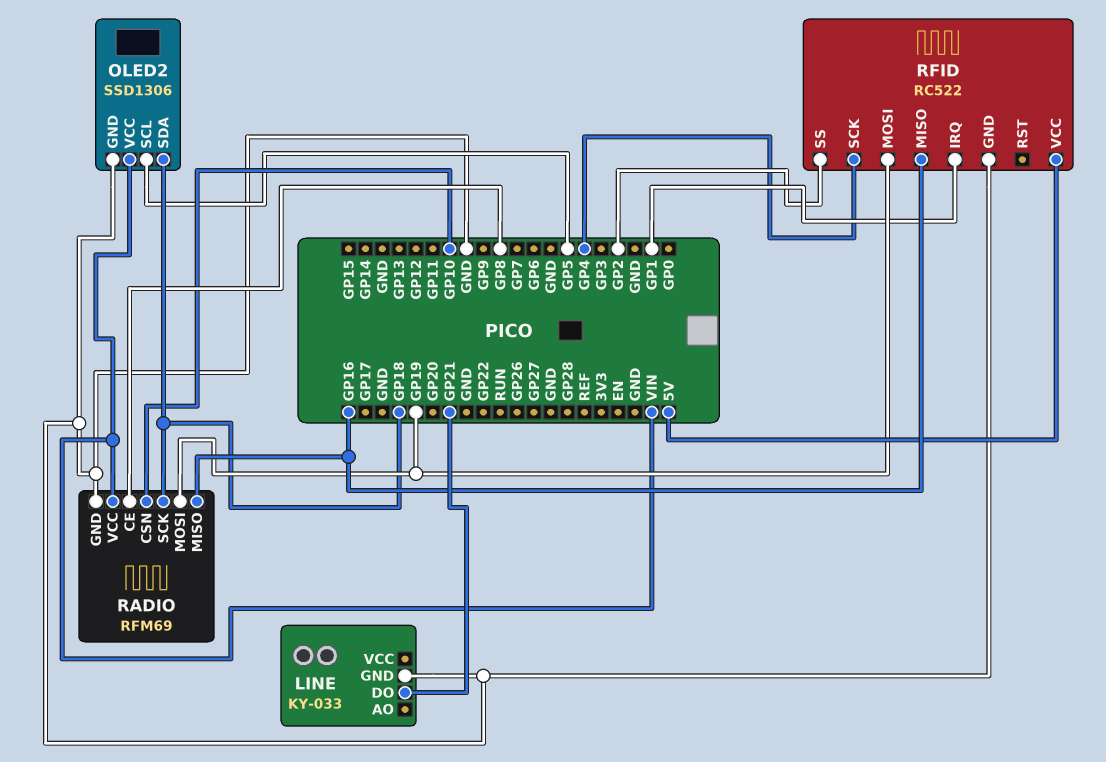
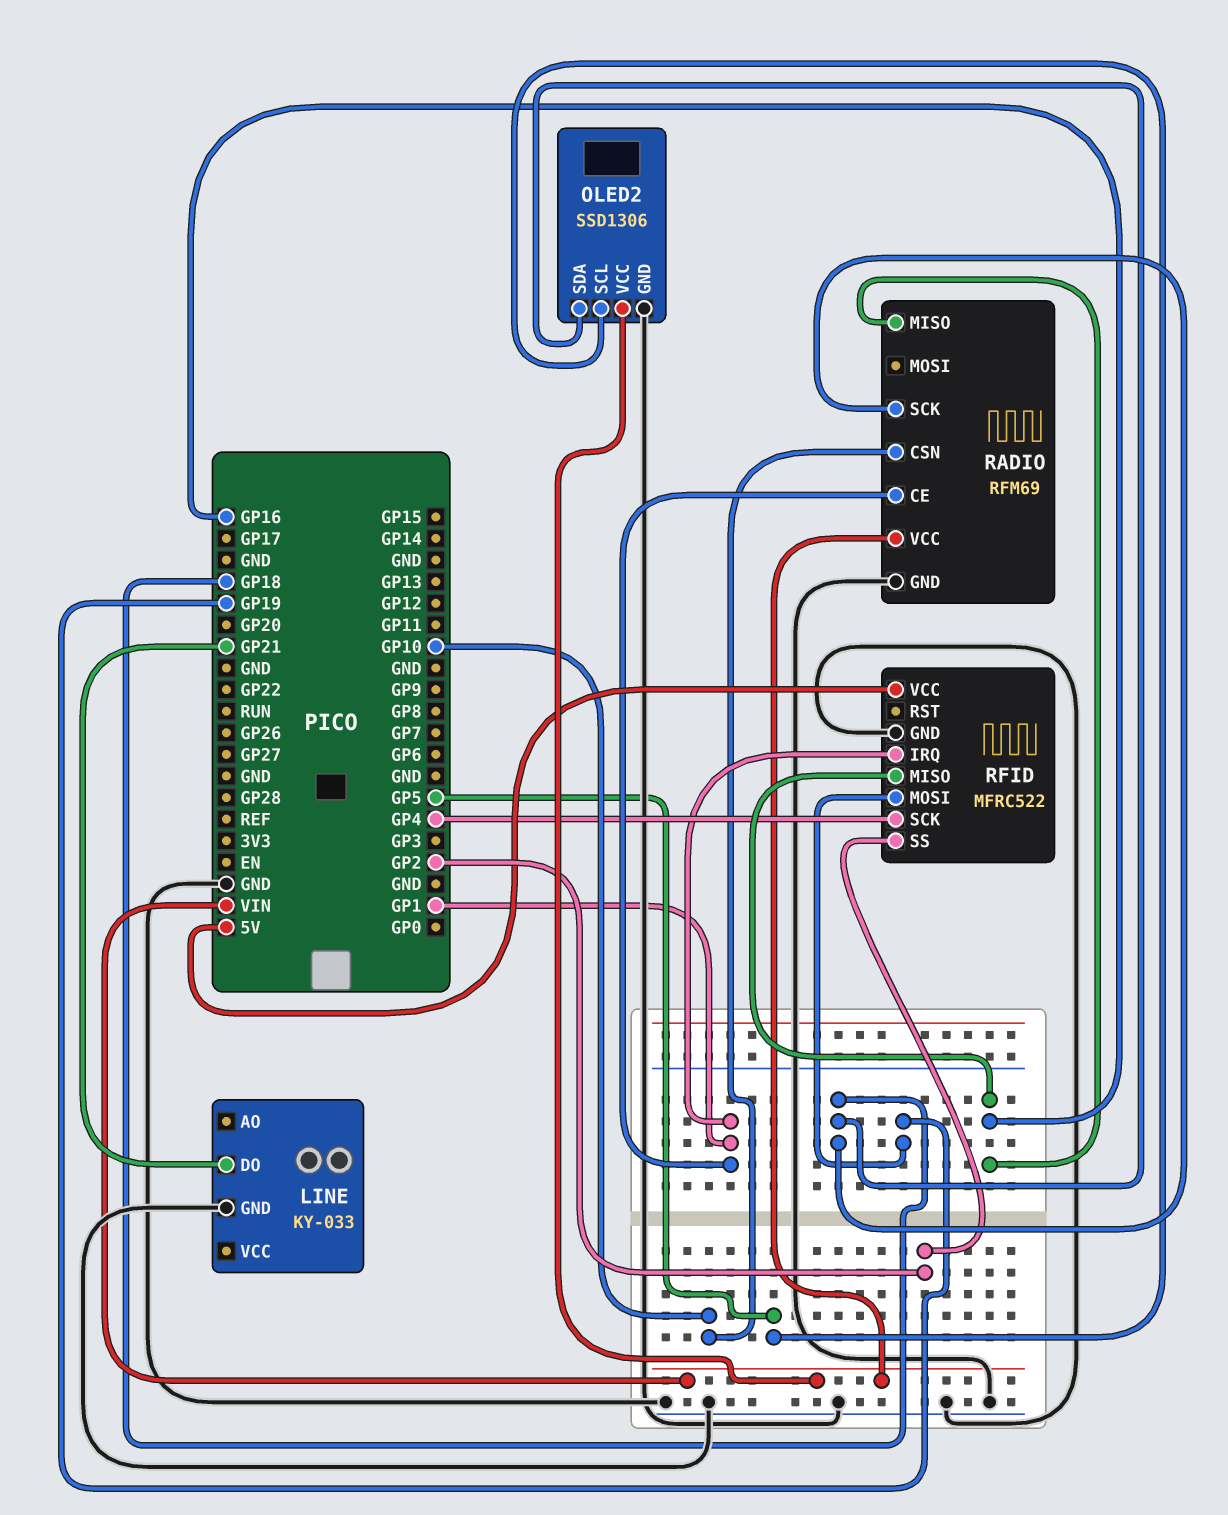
RADIO pin CE: GP8 -> GP1
RADIO pin MOSI: GP19 -> none
RFID: RC522 -> MFRC522

